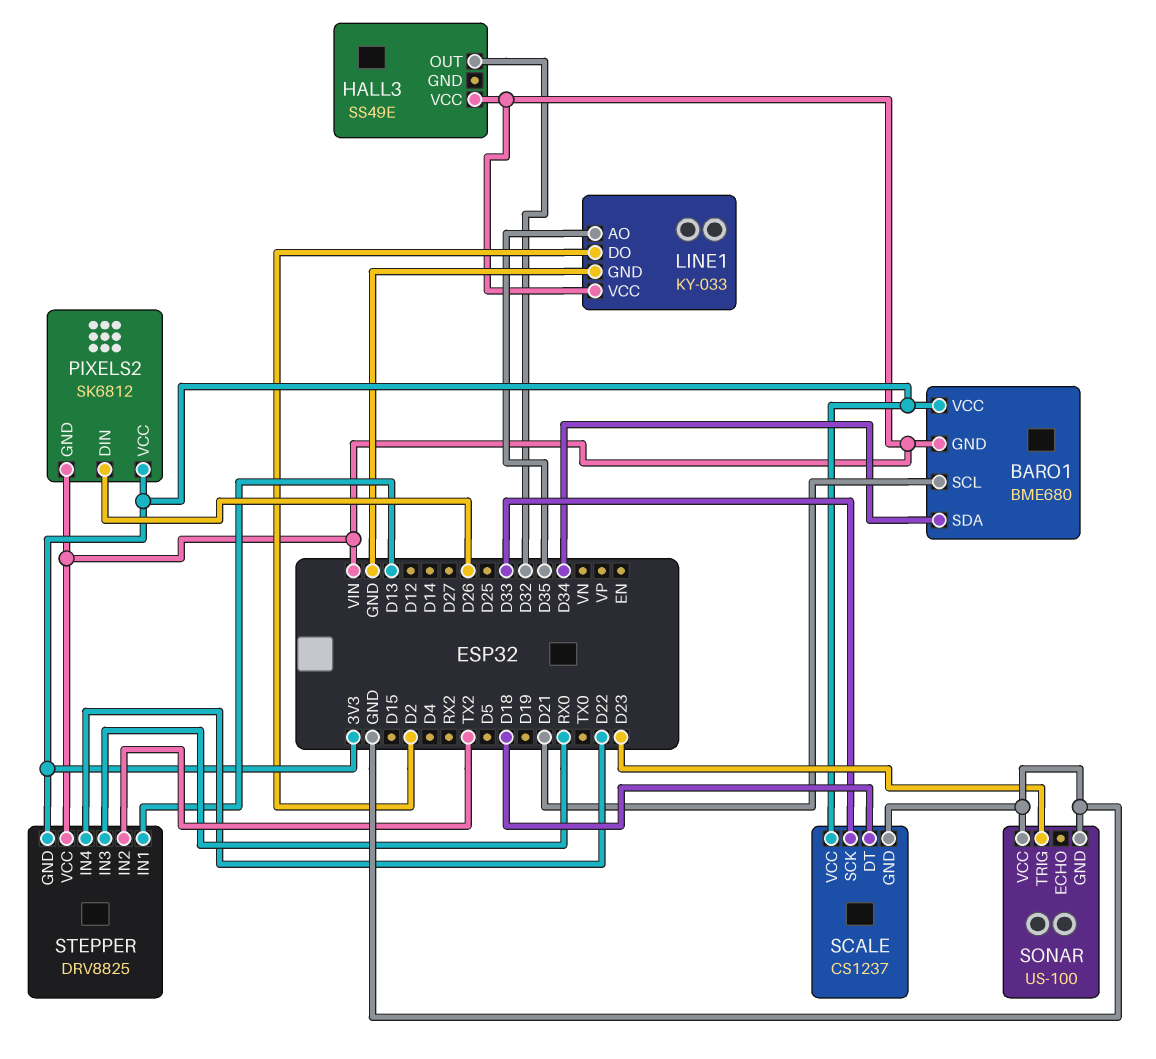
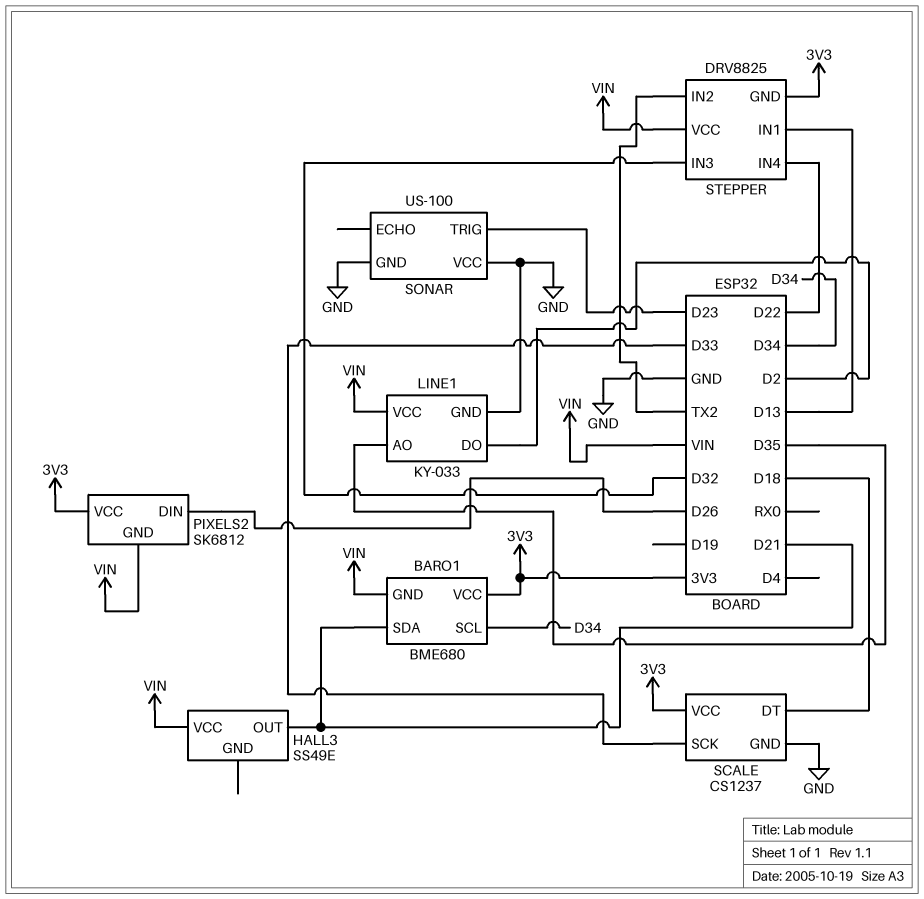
BARO1 pin SCL: D21 -> D34
BARO1 pin SDA: D34 -> D21
HALL3 pin OUT: D32 -> D21
STEPPER pin IN3: RX0 -> D32

